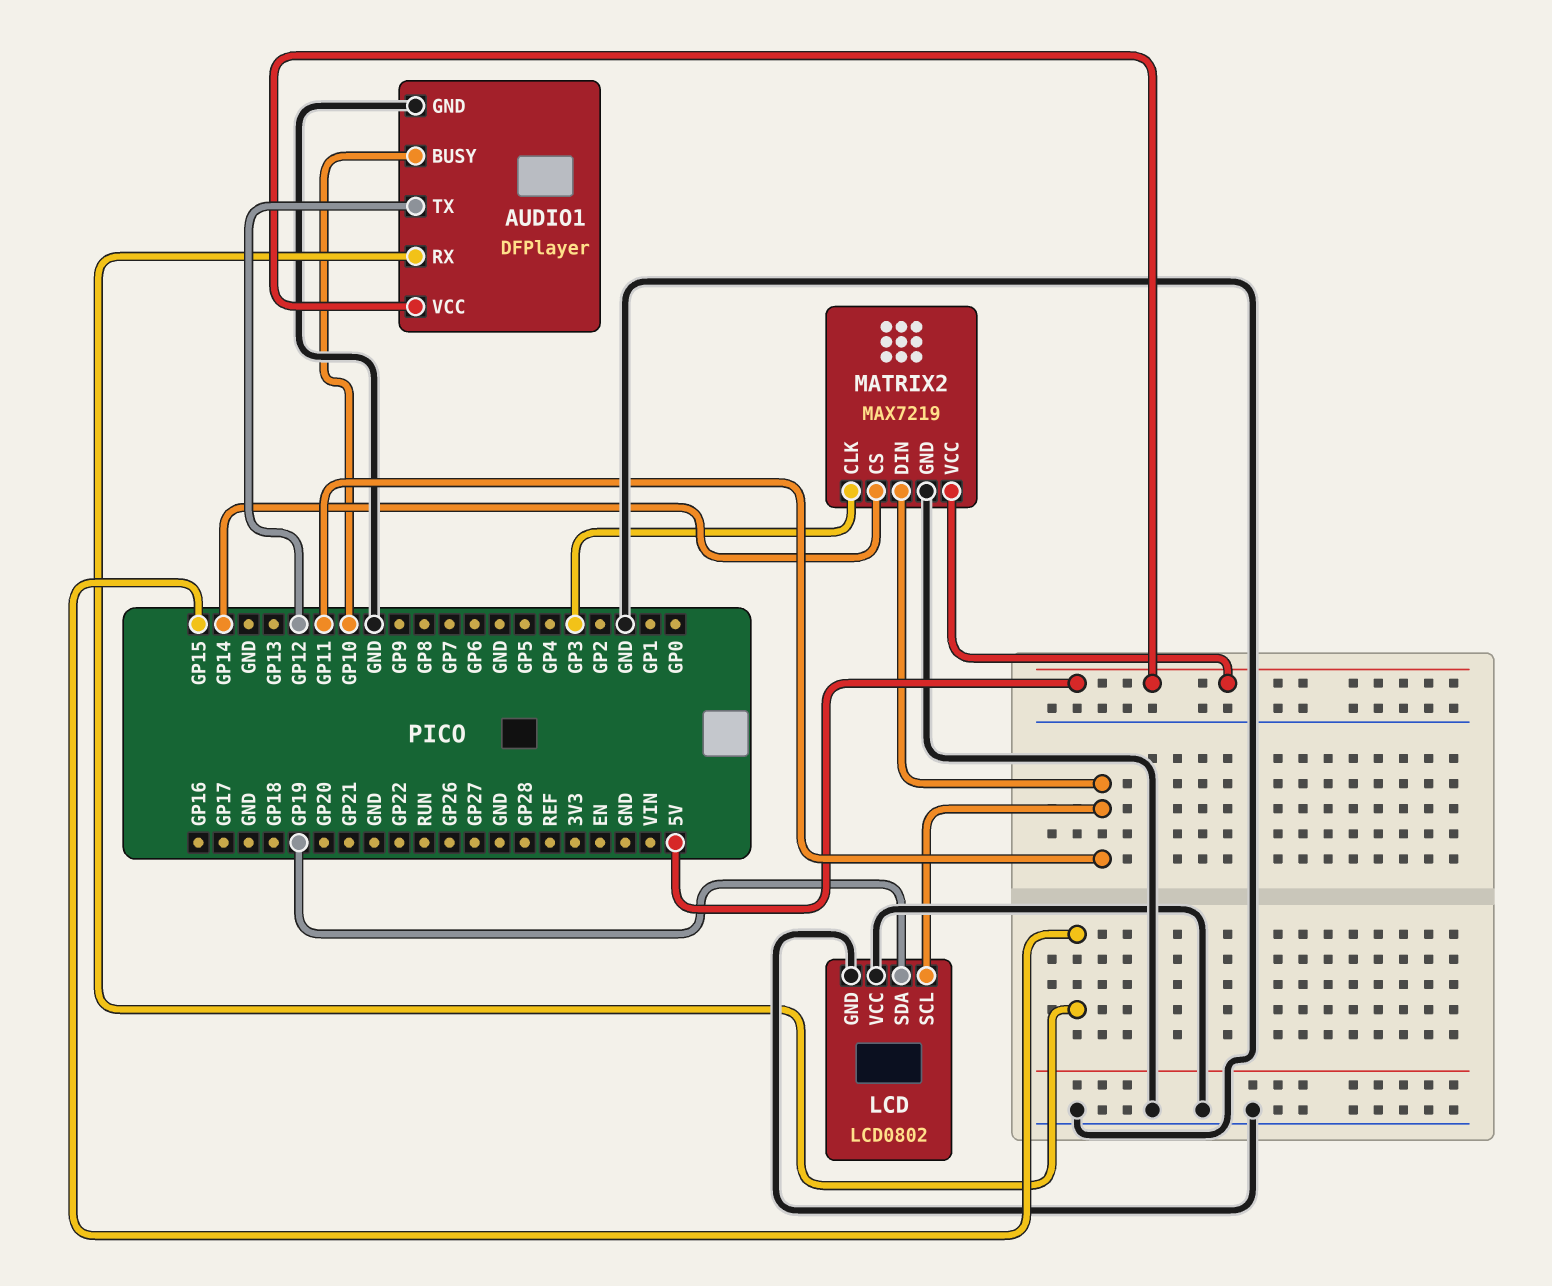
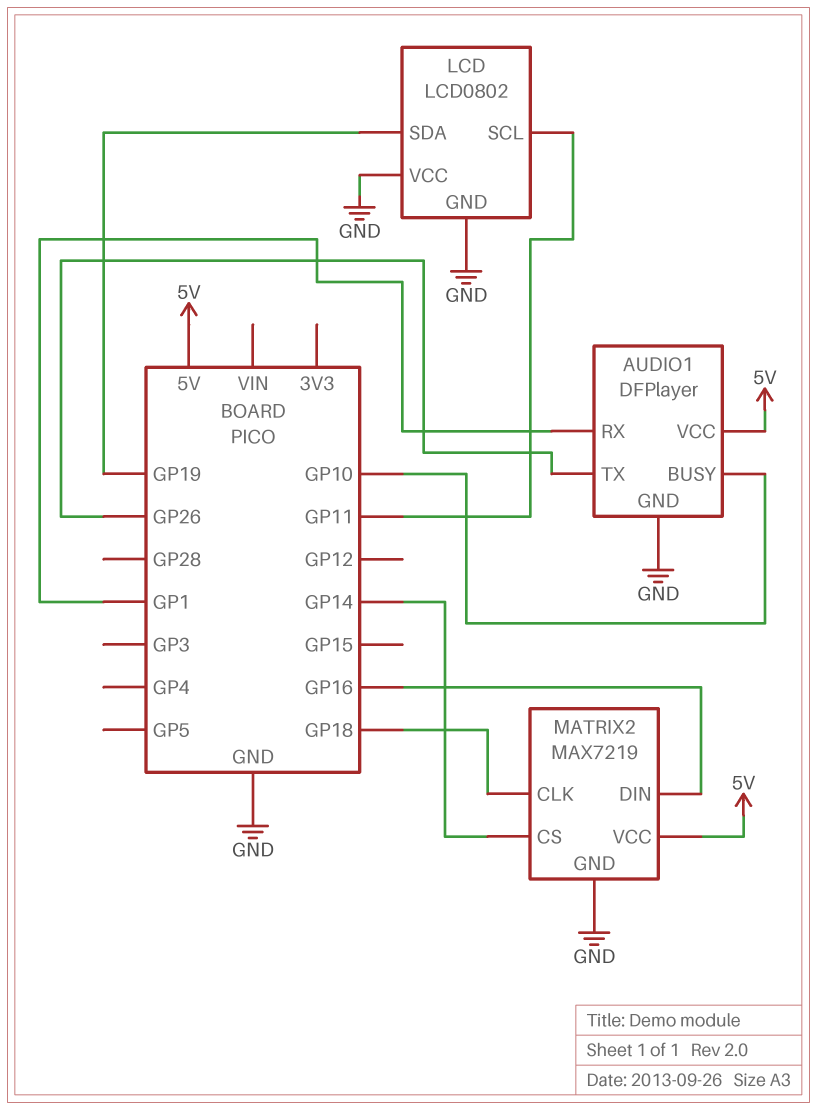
AUDIO1 pin RX: GP15 -> GP1
AUDIO1 pin TX: GP12 -> GP26
MATRIX2 pin CLK: GP3 -> GP18
MATRIX2 pin DIN: GP11 -> GP16

